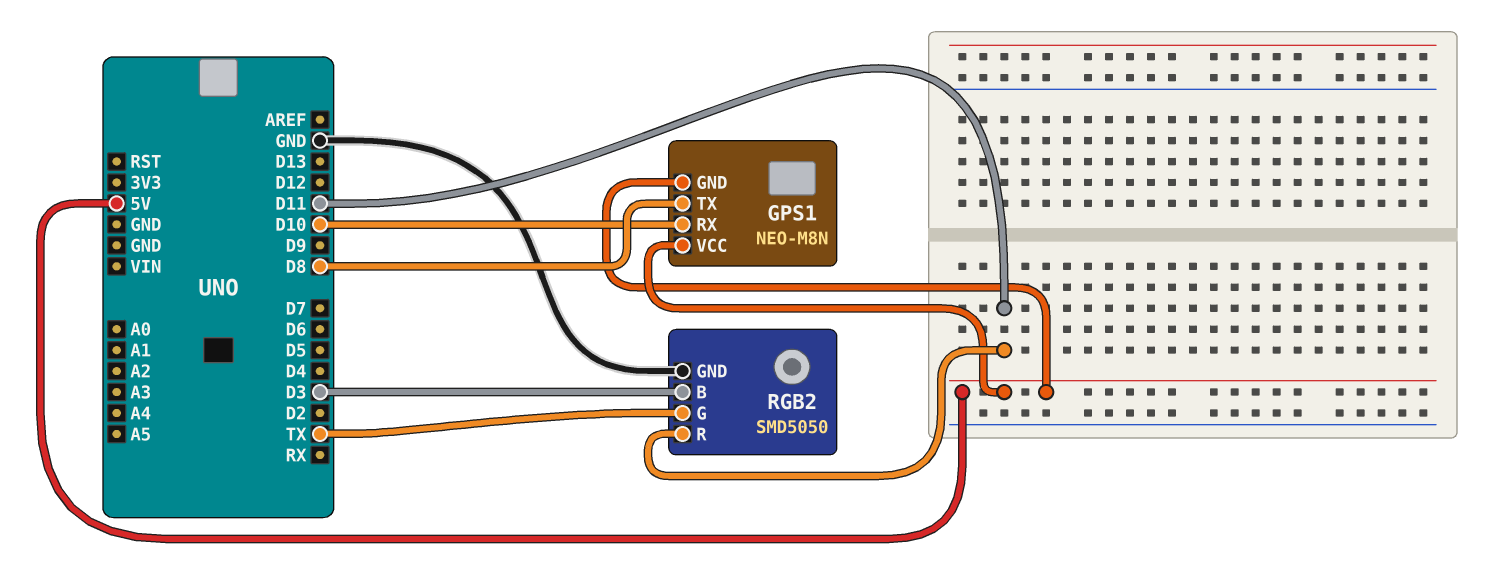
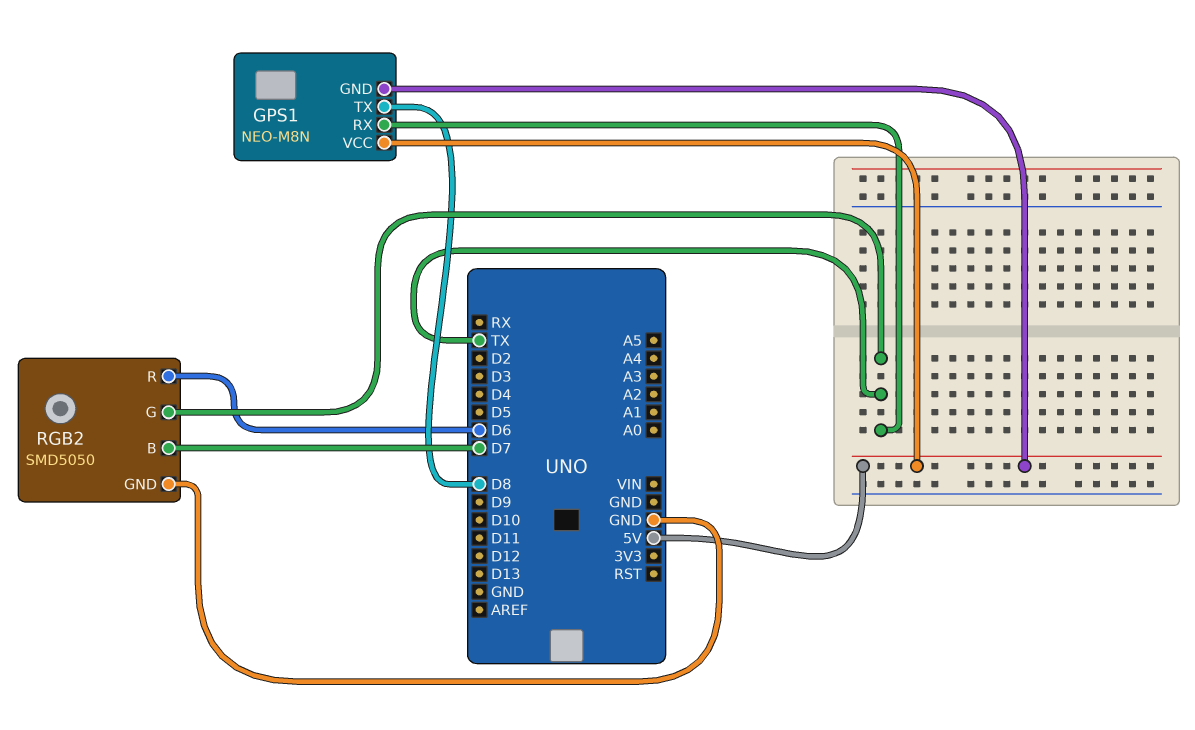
GPS1 pin RX: D10 -> TX
RGB2 pin B: D3 -> D7
RGB2 pin R: D11 -> D6

